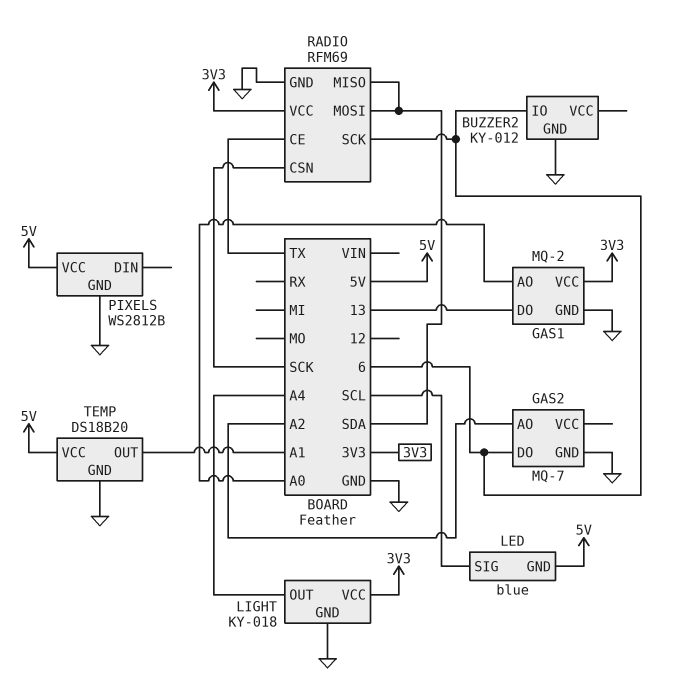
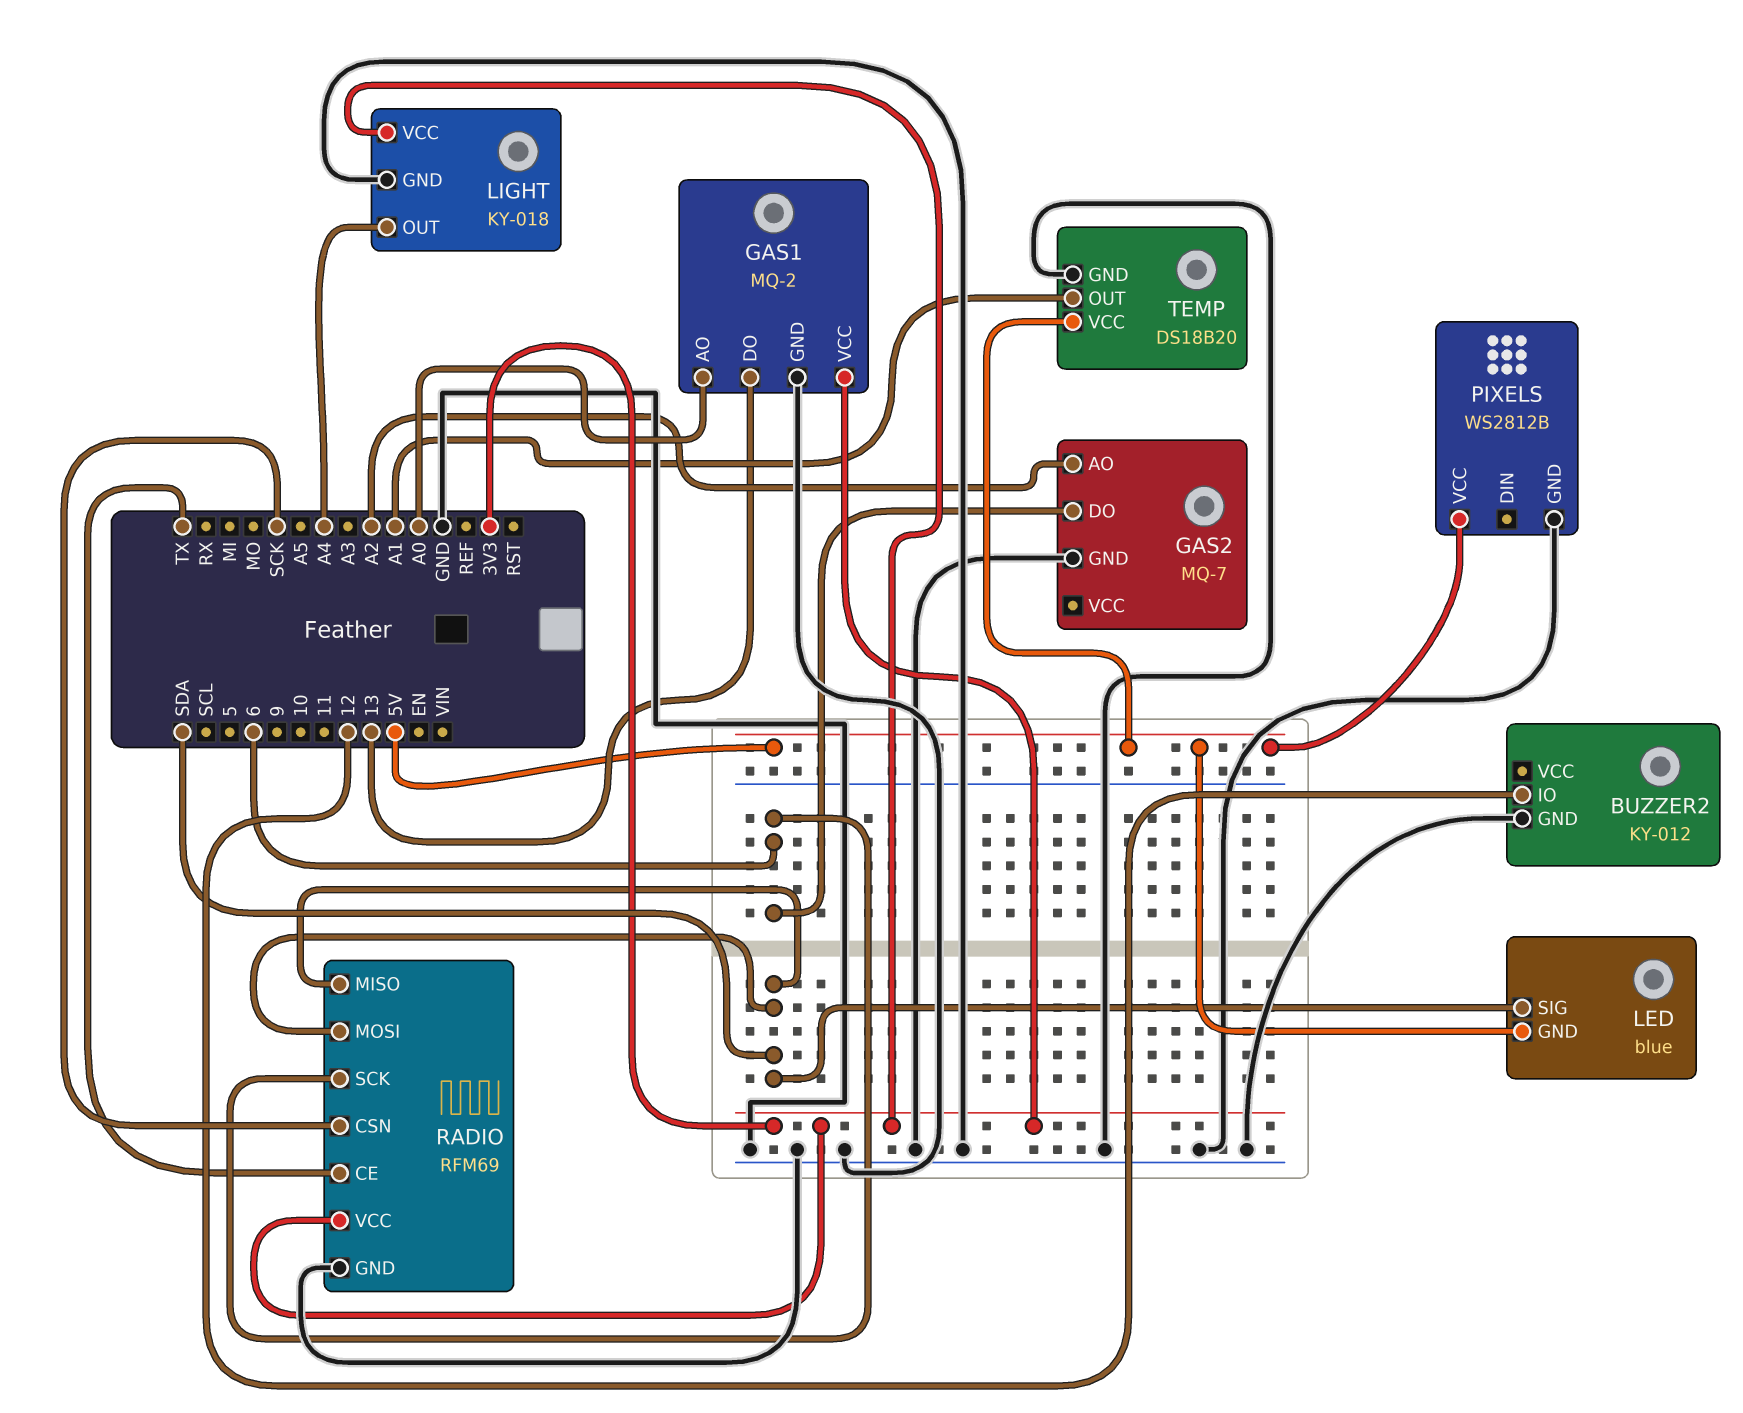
BUZZER2 pin IO: 6 -> 12
LED pin SIG: SCL -> SDA

